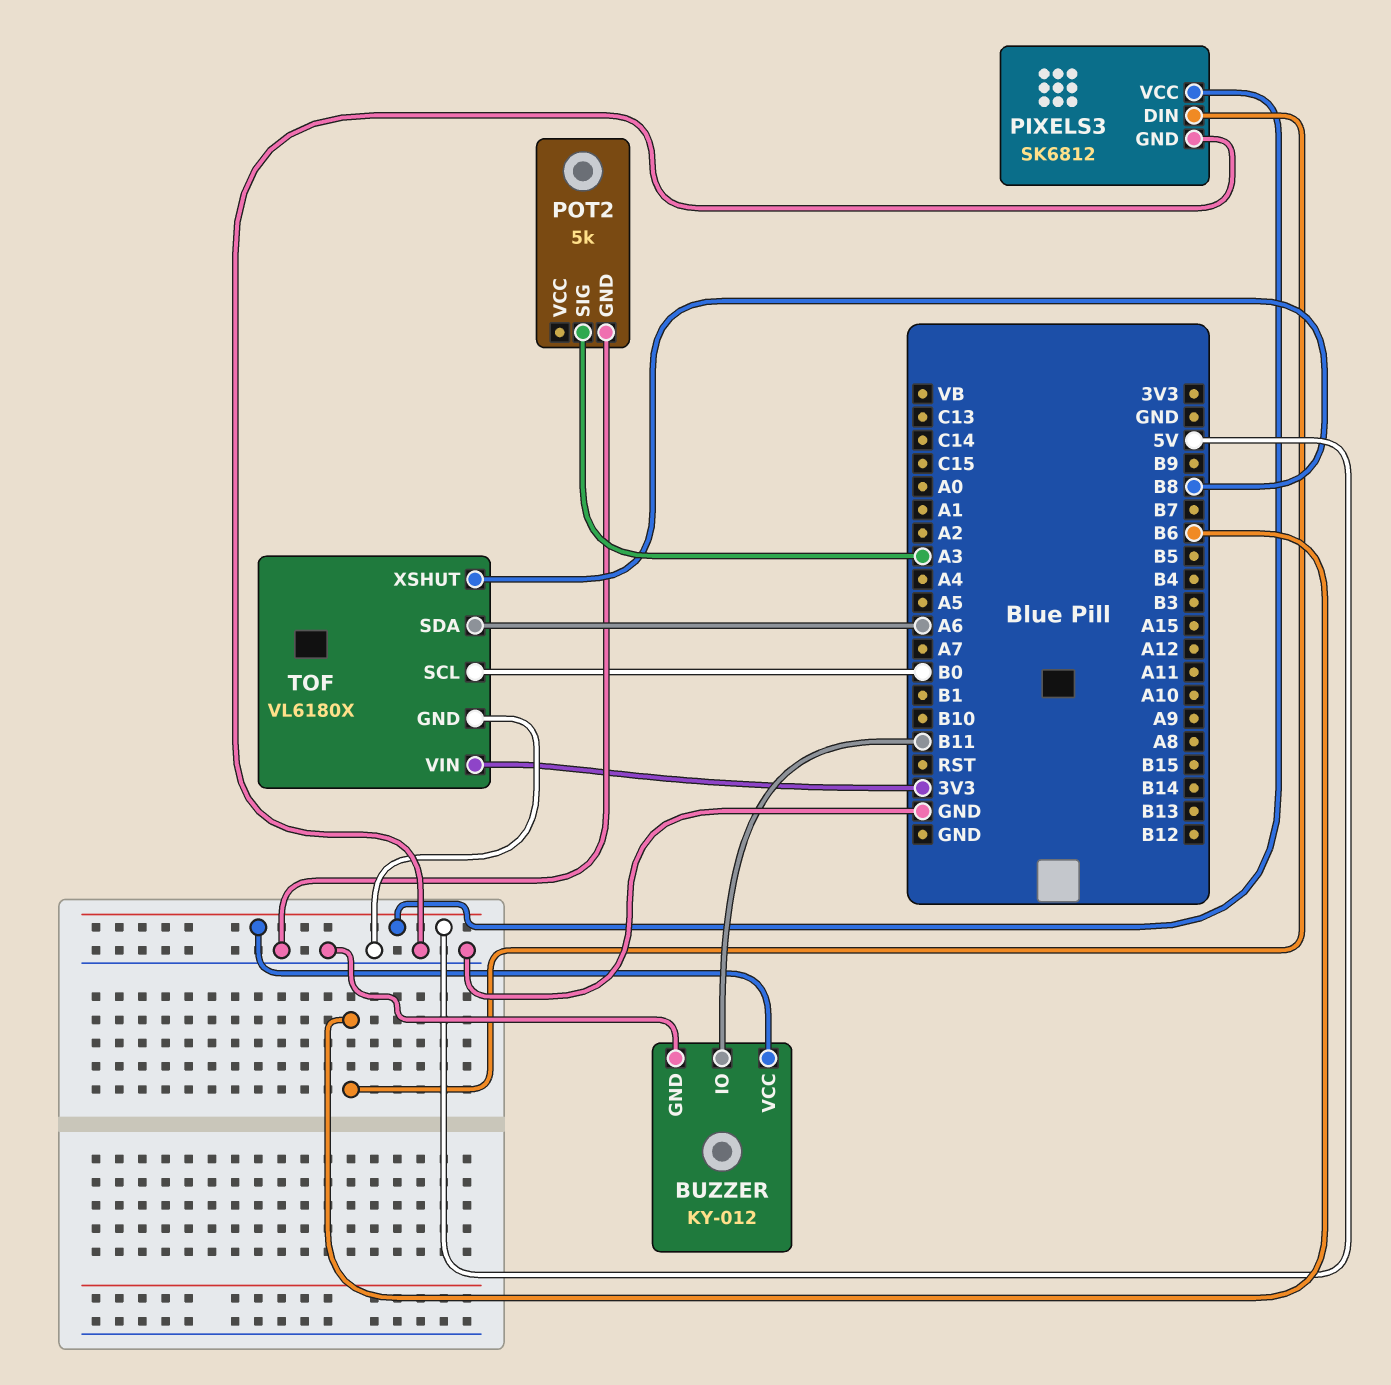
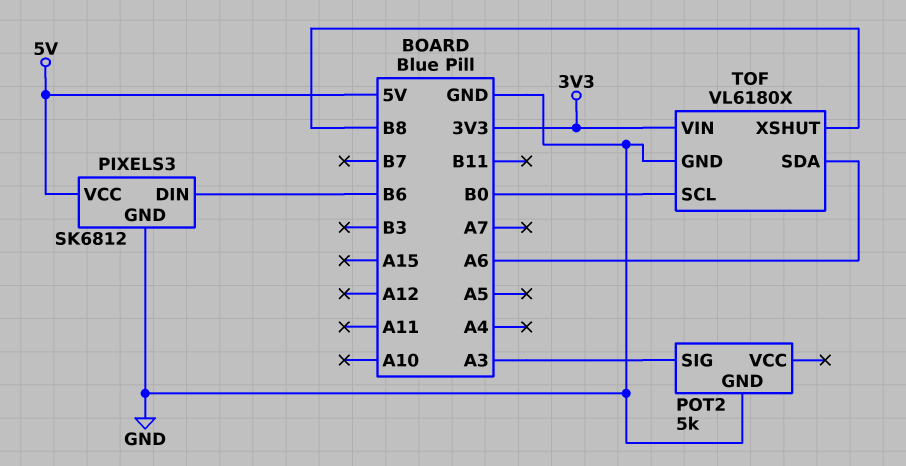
BUZZER: KY-012 -> none
BUZZER pin GND: GND -> none
BUZZER pin IO: B11 -> none
BUZZER pin VCC: 5V -> none

